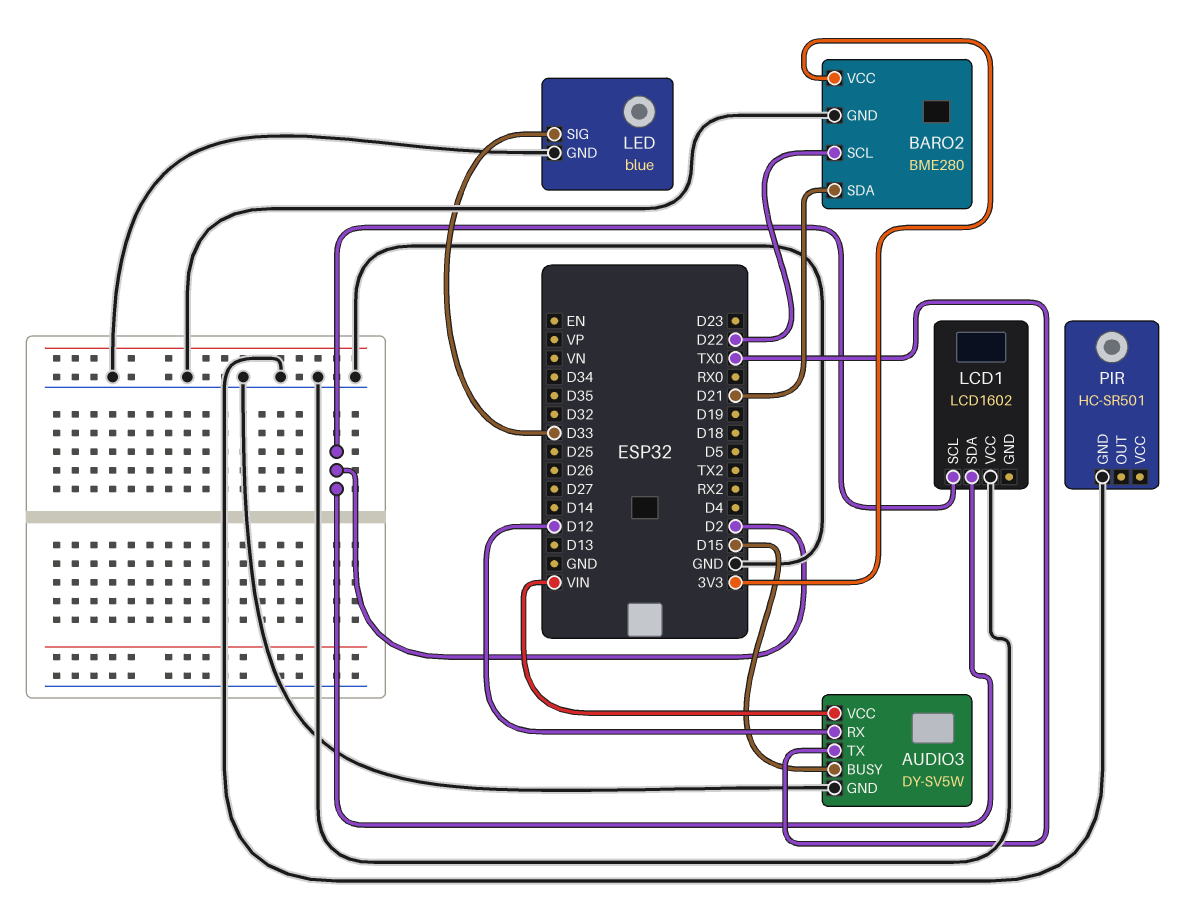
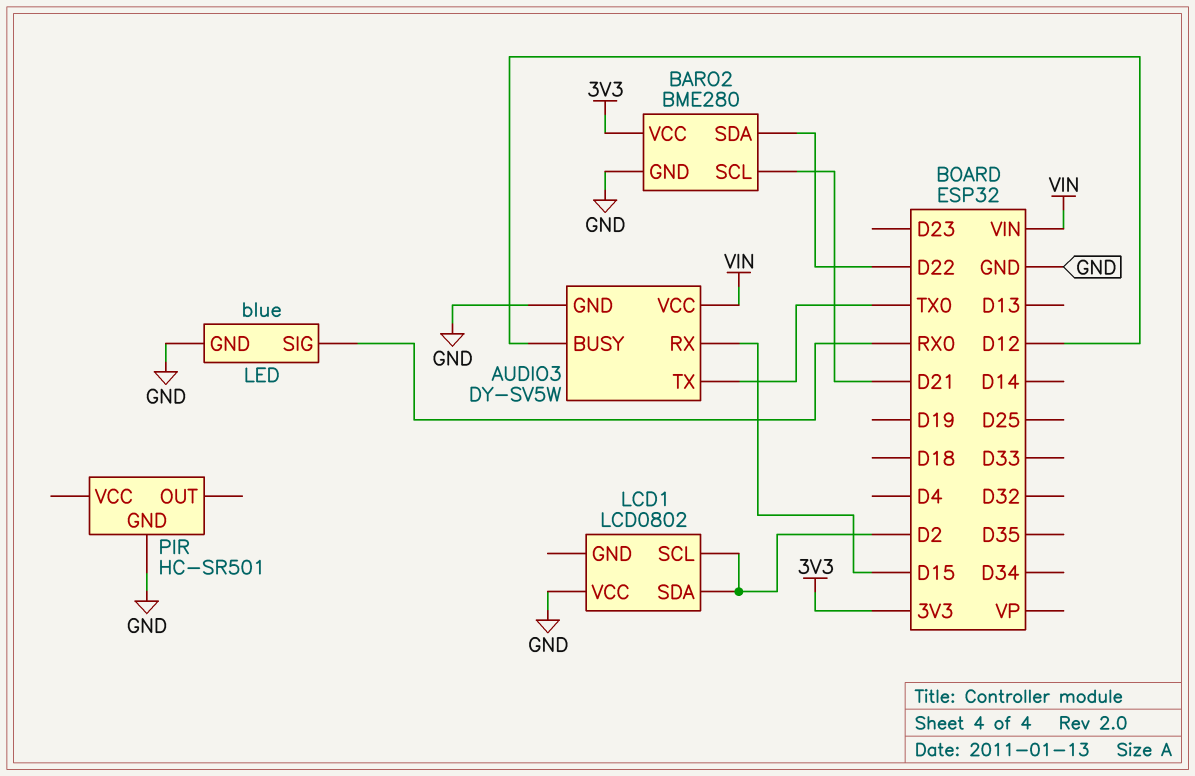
AUDIO3 pin BUSY: D15 -> D12
AUDIO3 pin RX: D12 -> D15
BARO2 pin SCL: D22 -> D21
BARO2 pin SDA: D21 -> D22
LCD1: LCD1602 -> LCD0802
LED pin SIG: D33 -> RX0

